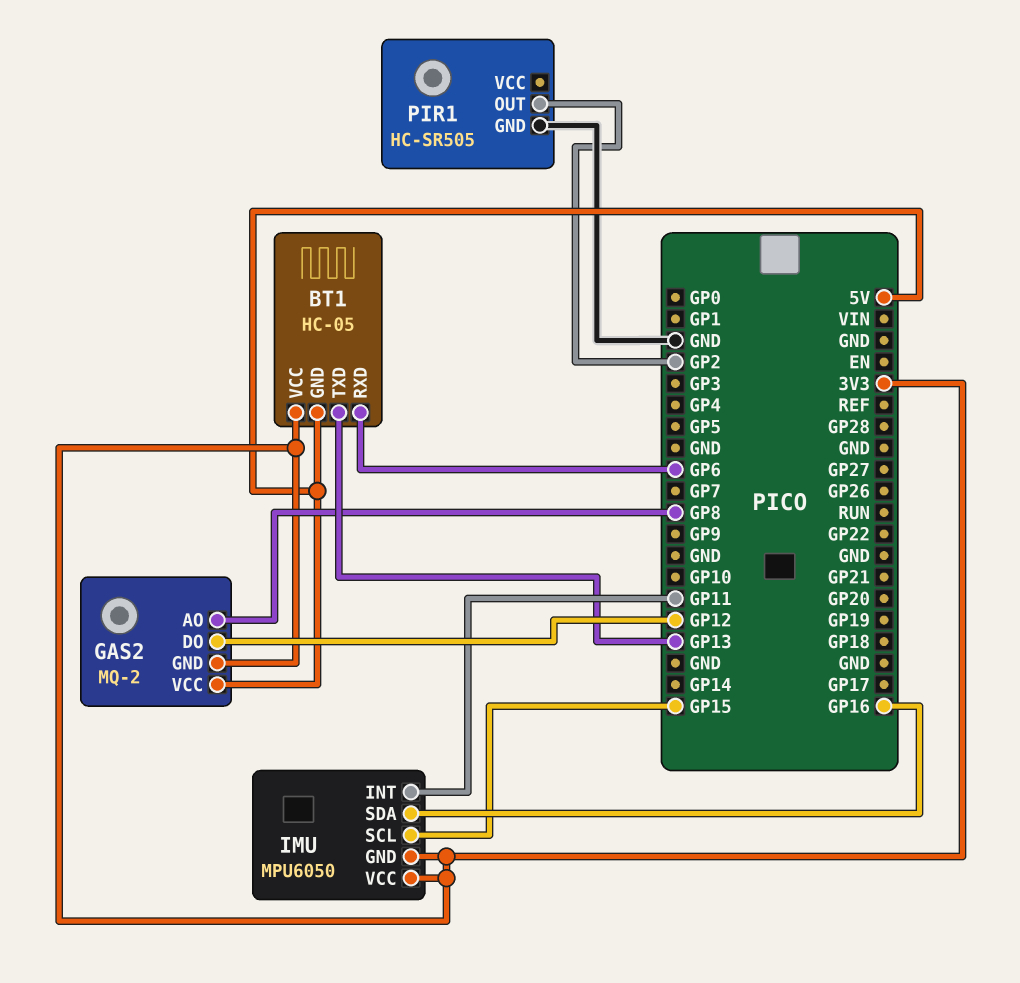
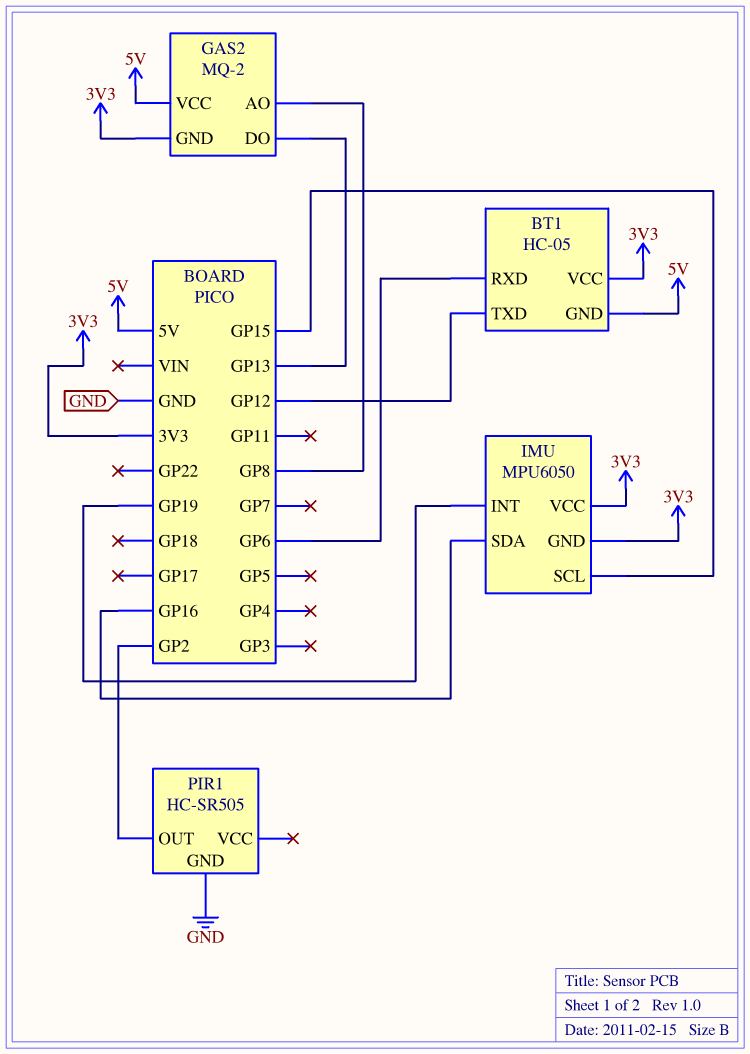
BT1 pin TXD: GP13 -> GP12
GAS2 pin DO: GP12 -> GP13
IMU pin INT: GP11 -> GP19

